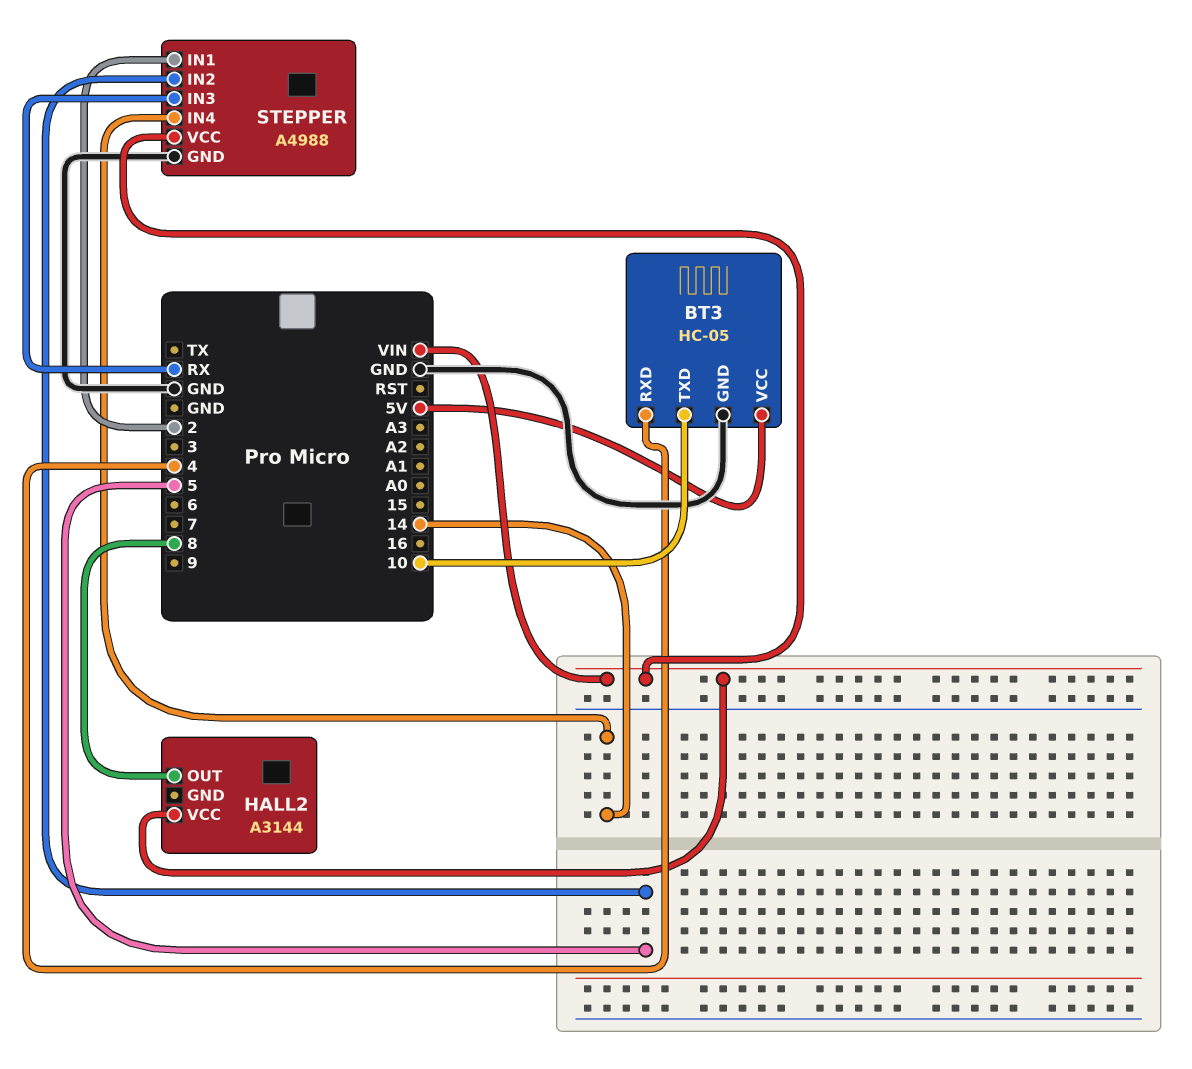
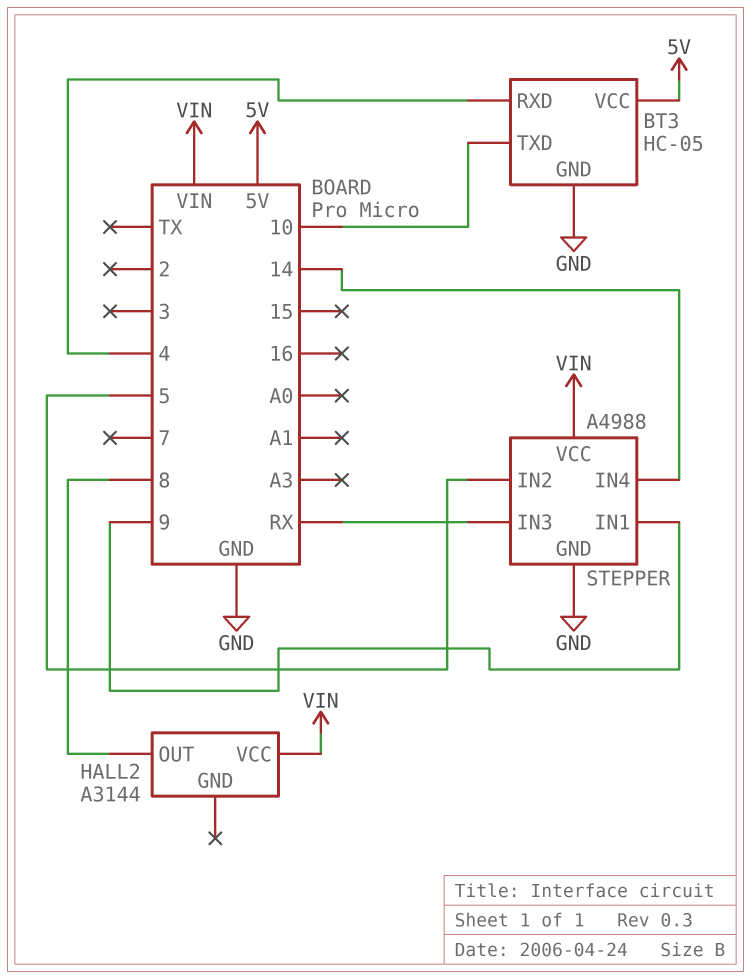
STEPPER pin IN1: 2 -> 9

